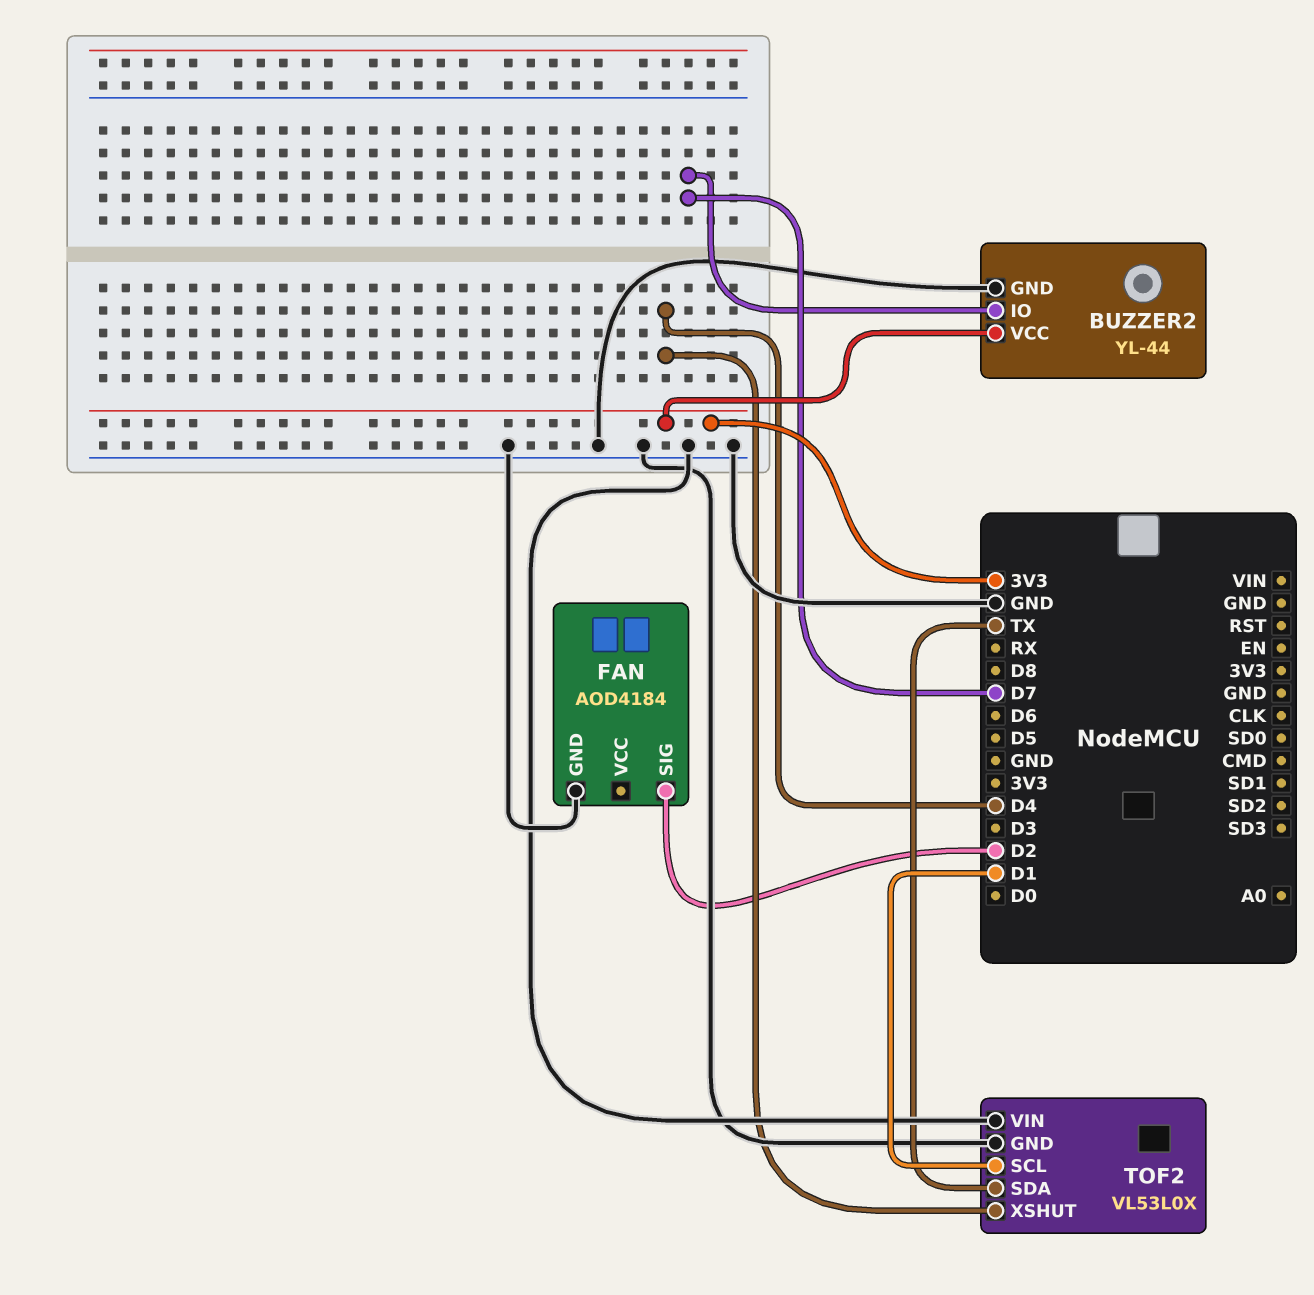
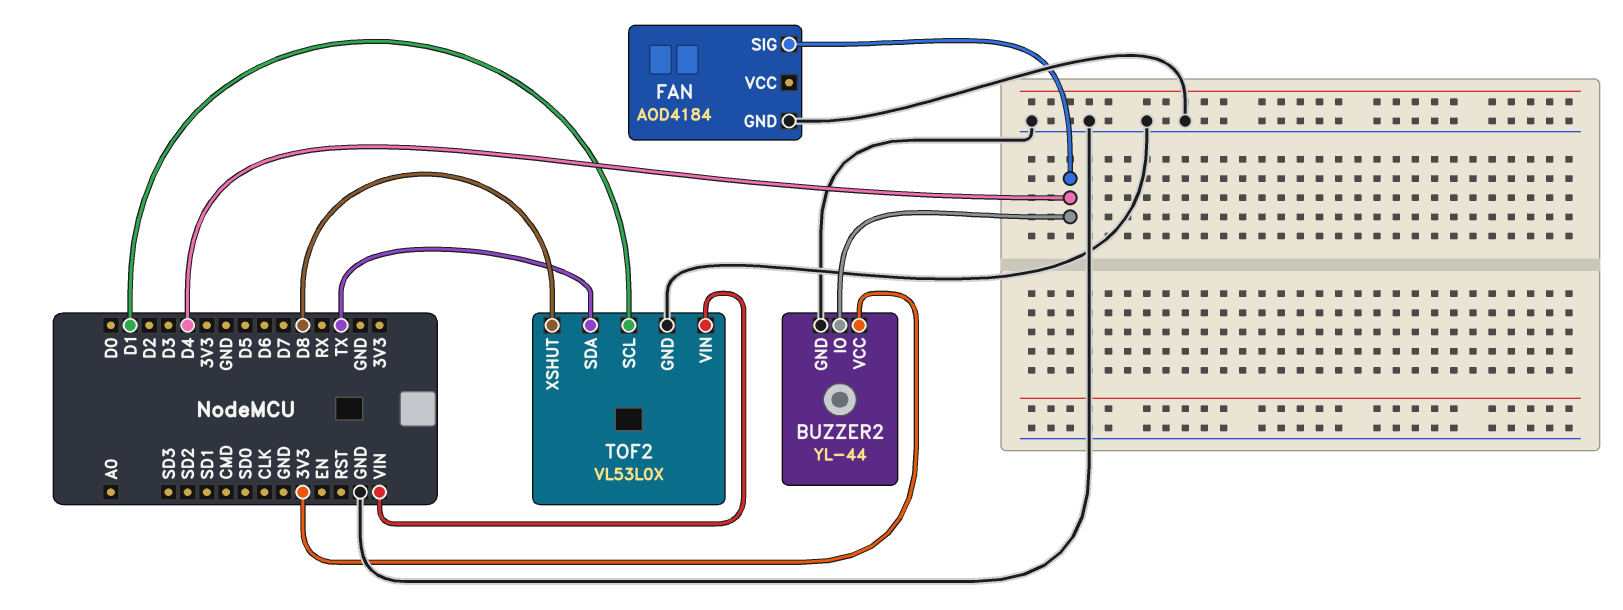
BUZZER2 pin IO: D7 -> D4
FAN pin SIG: D2 -> D4
TOF2 pin VIN: GND -> VIN
TOF2 pin XSHUT: D4 -> D8

